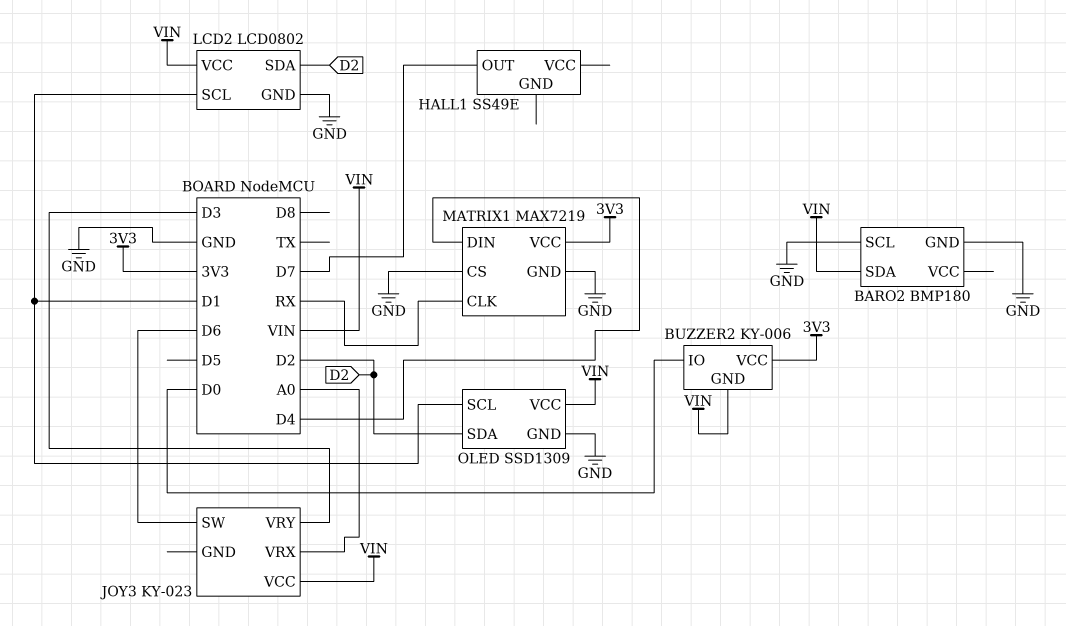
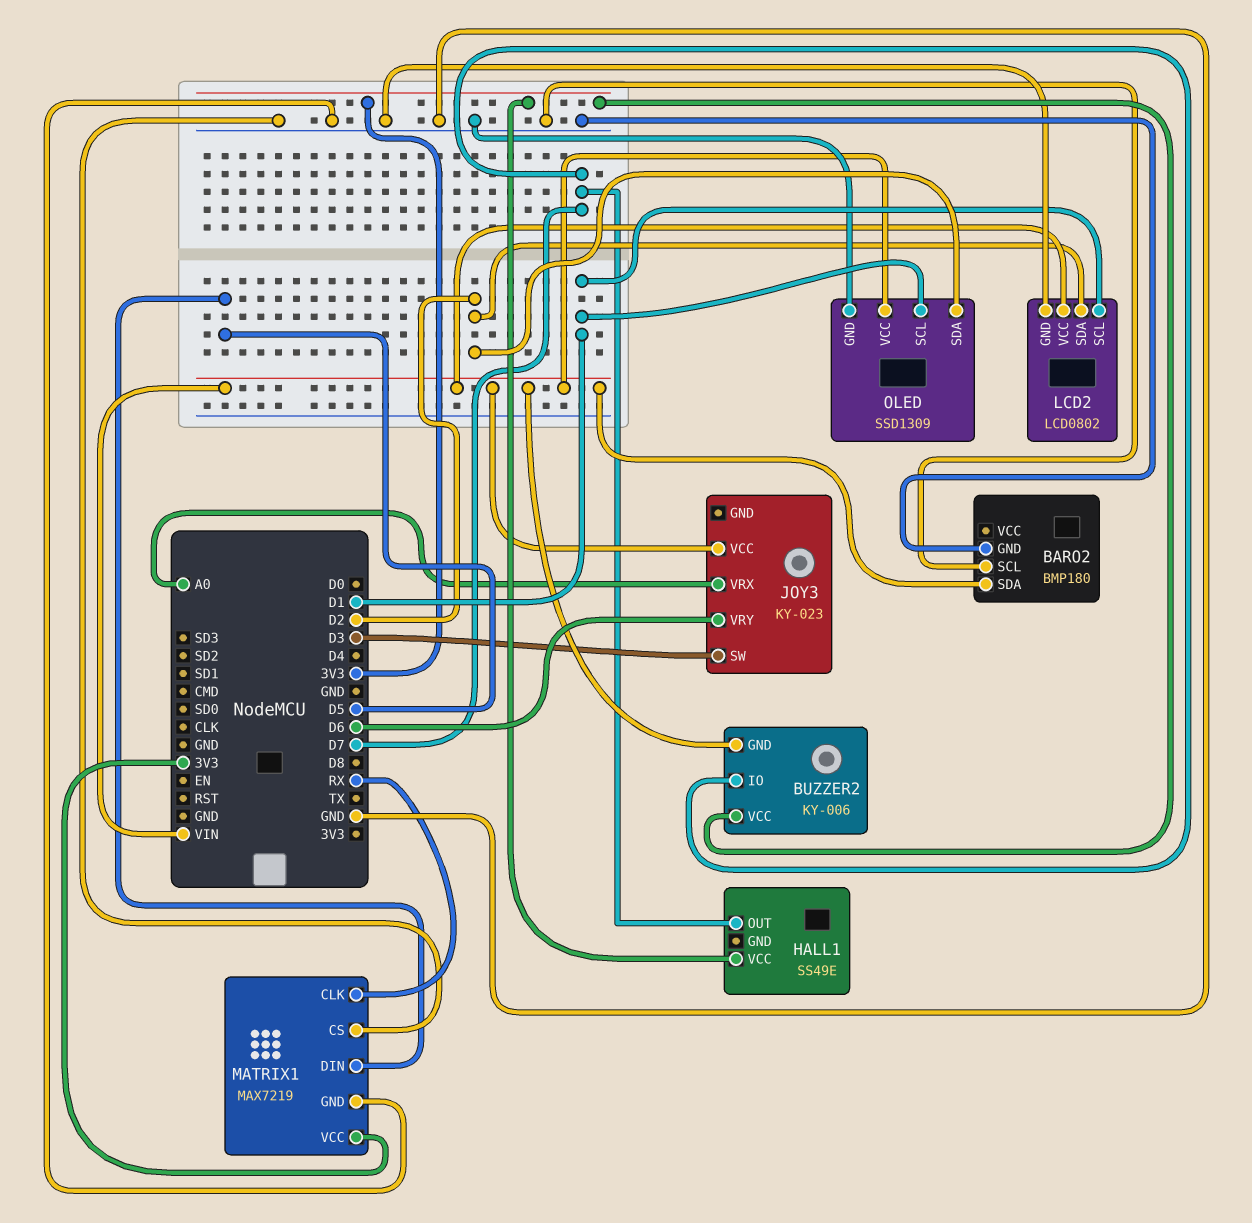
BUZZER2 pin IO: D0 -> D7
HALL1 pin VCC: none -> 3V3
JOY3 pin SW: D6 -> D3
JOY3 pin VRY: D3 -> D6
MATRIX1 pin DIN: D4 -> D5

